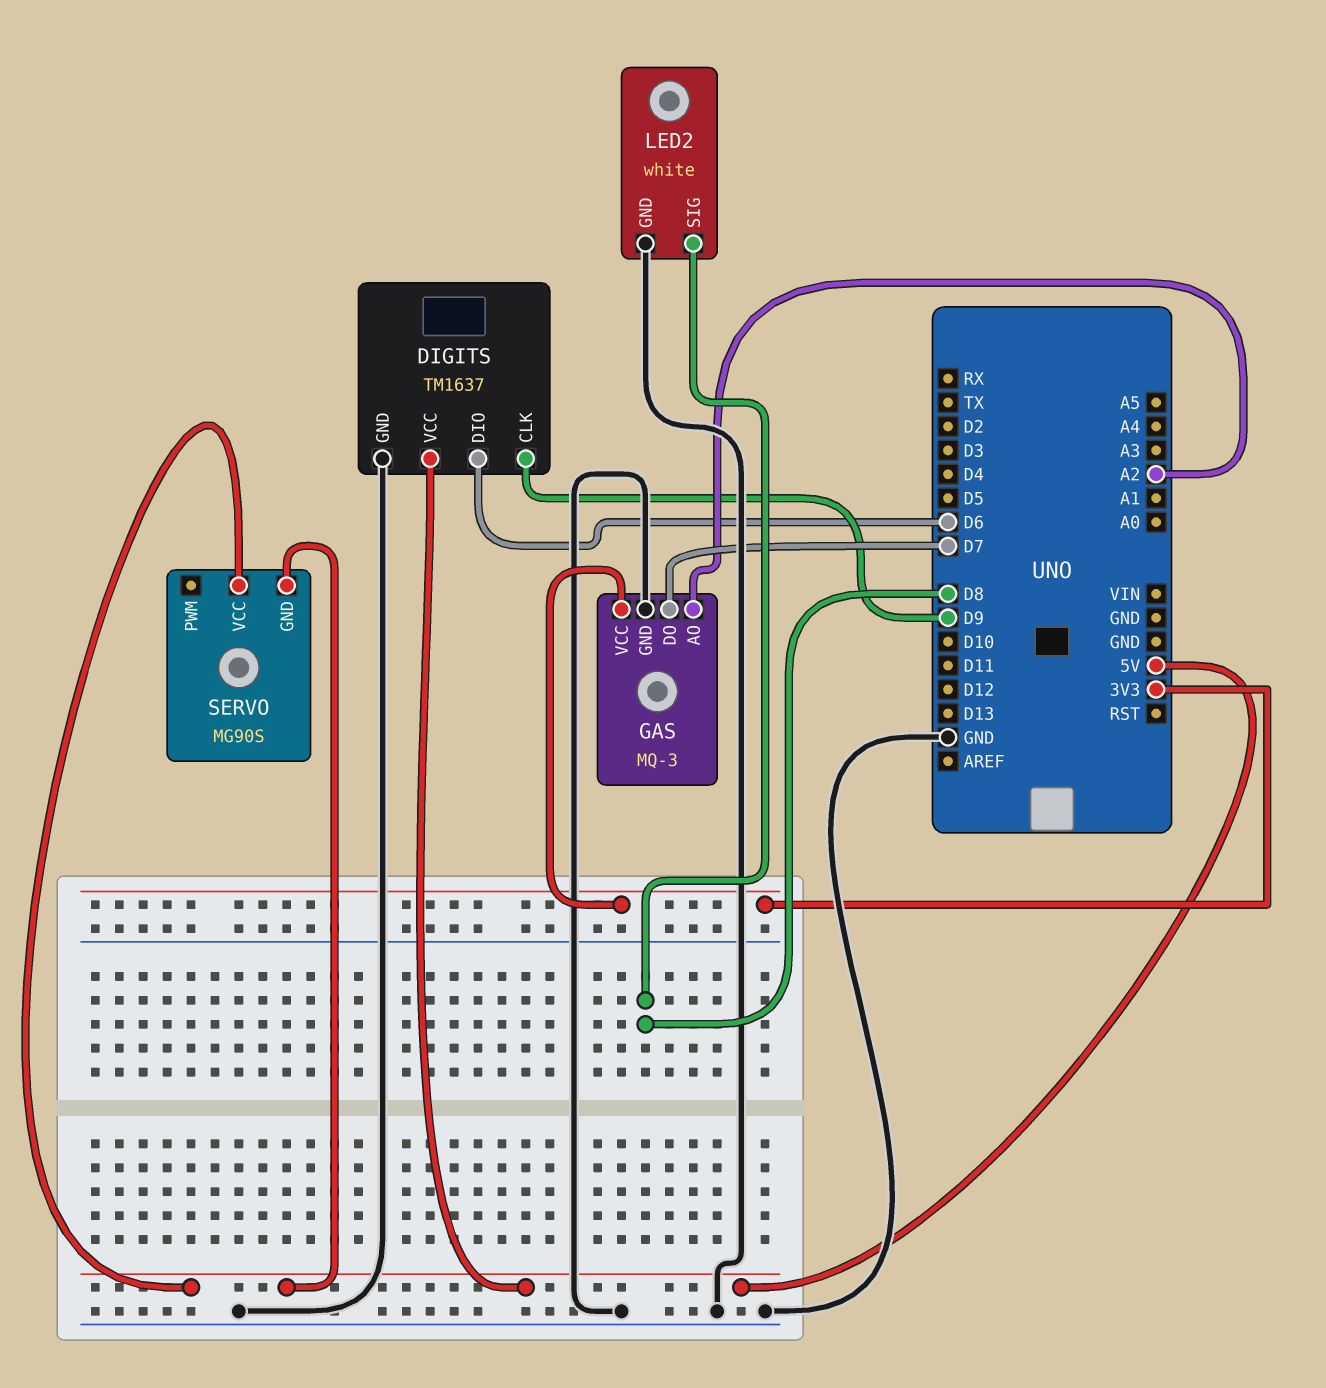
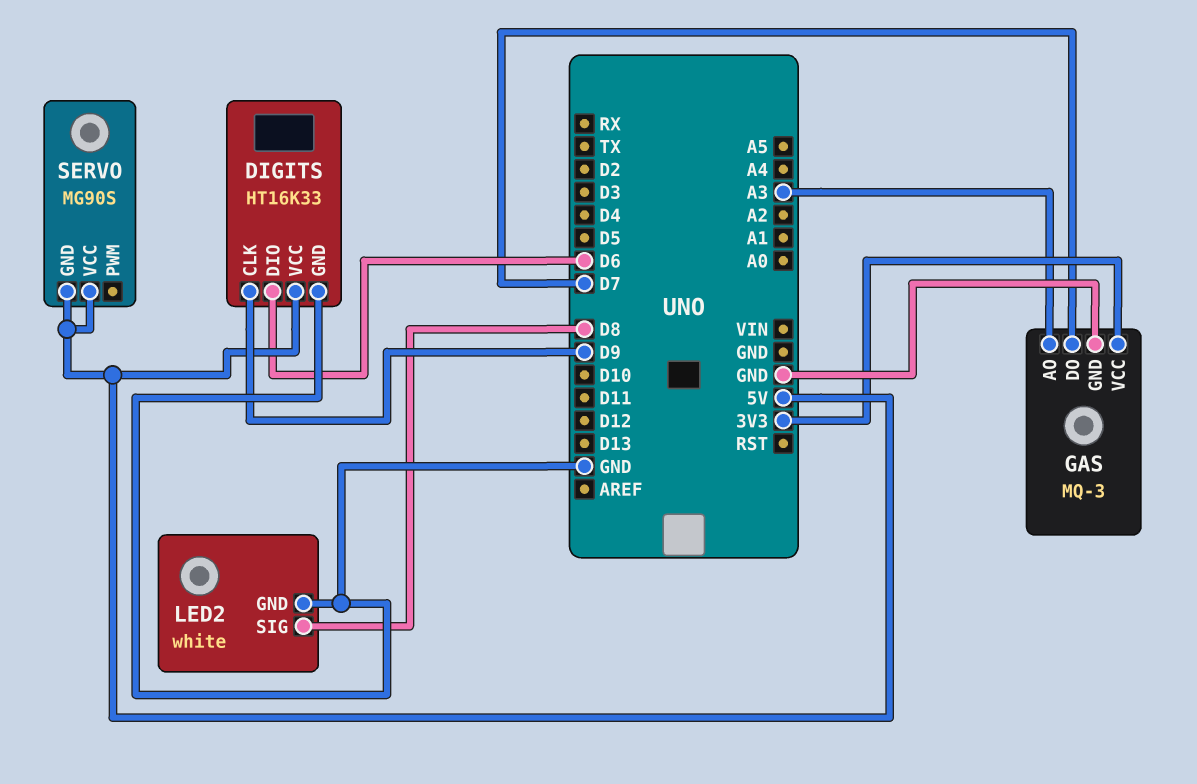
DIGITS: TM1637 -> HT16K33
GAS pin AO: A2 -> A3

